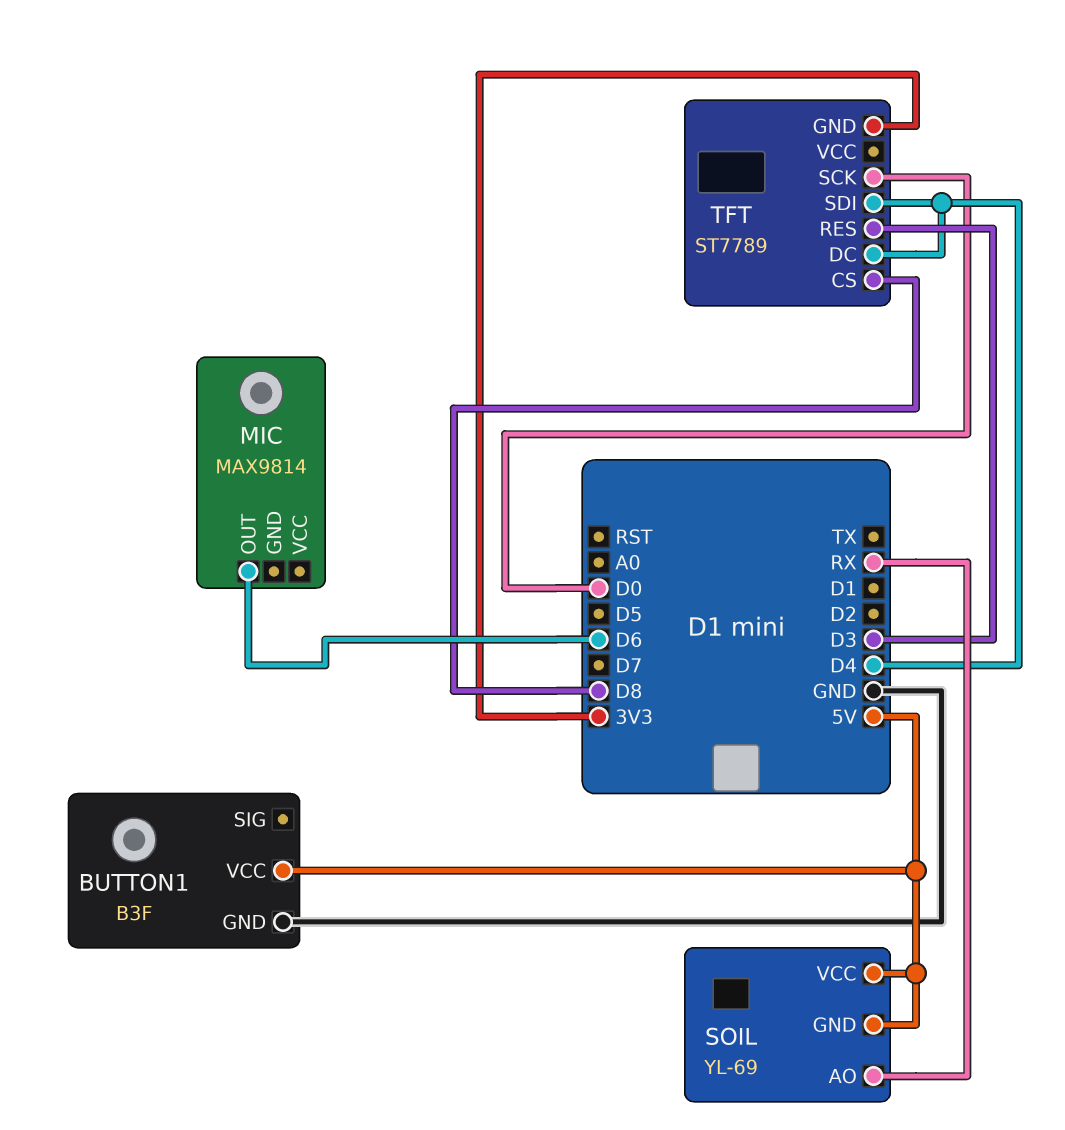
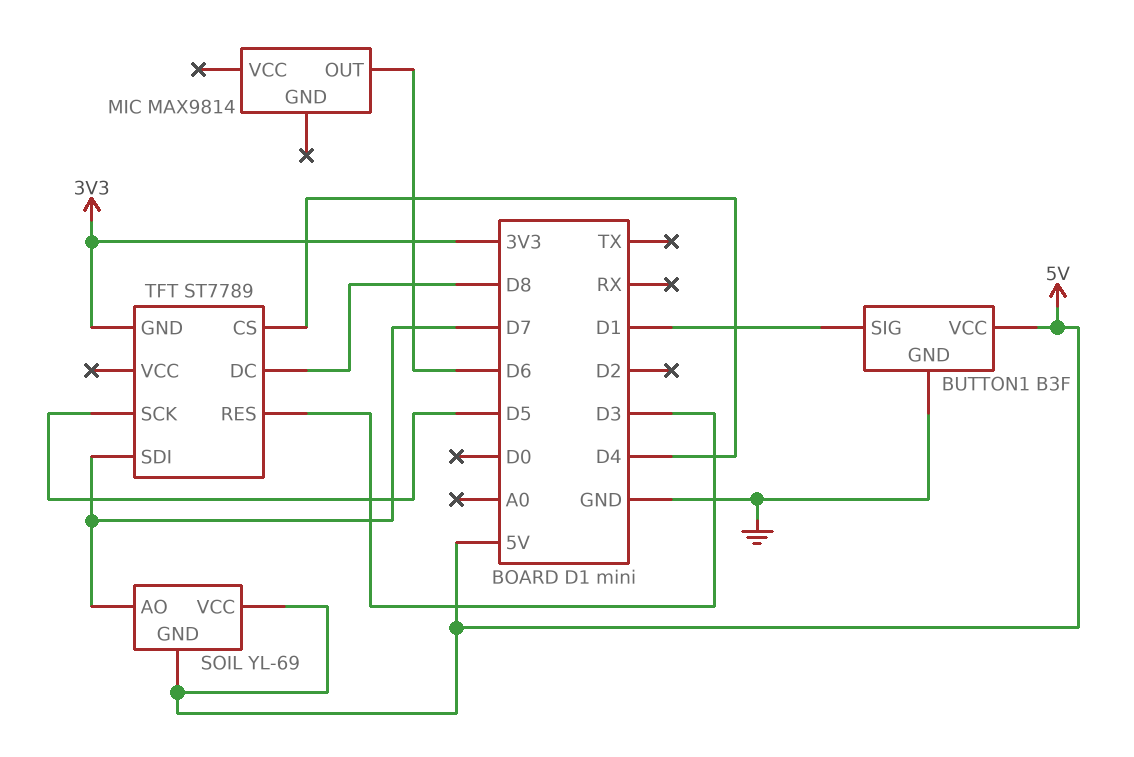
BUTTON1 pin SIG: none -> D1
SOIL pin AO: RX -> D7
TFT pin CS: D8 -> D4
TFT pin DC: D4 -> D8
TFT pin SCK: D0 -> D5
TFT pin SDI: D4 -> D7

